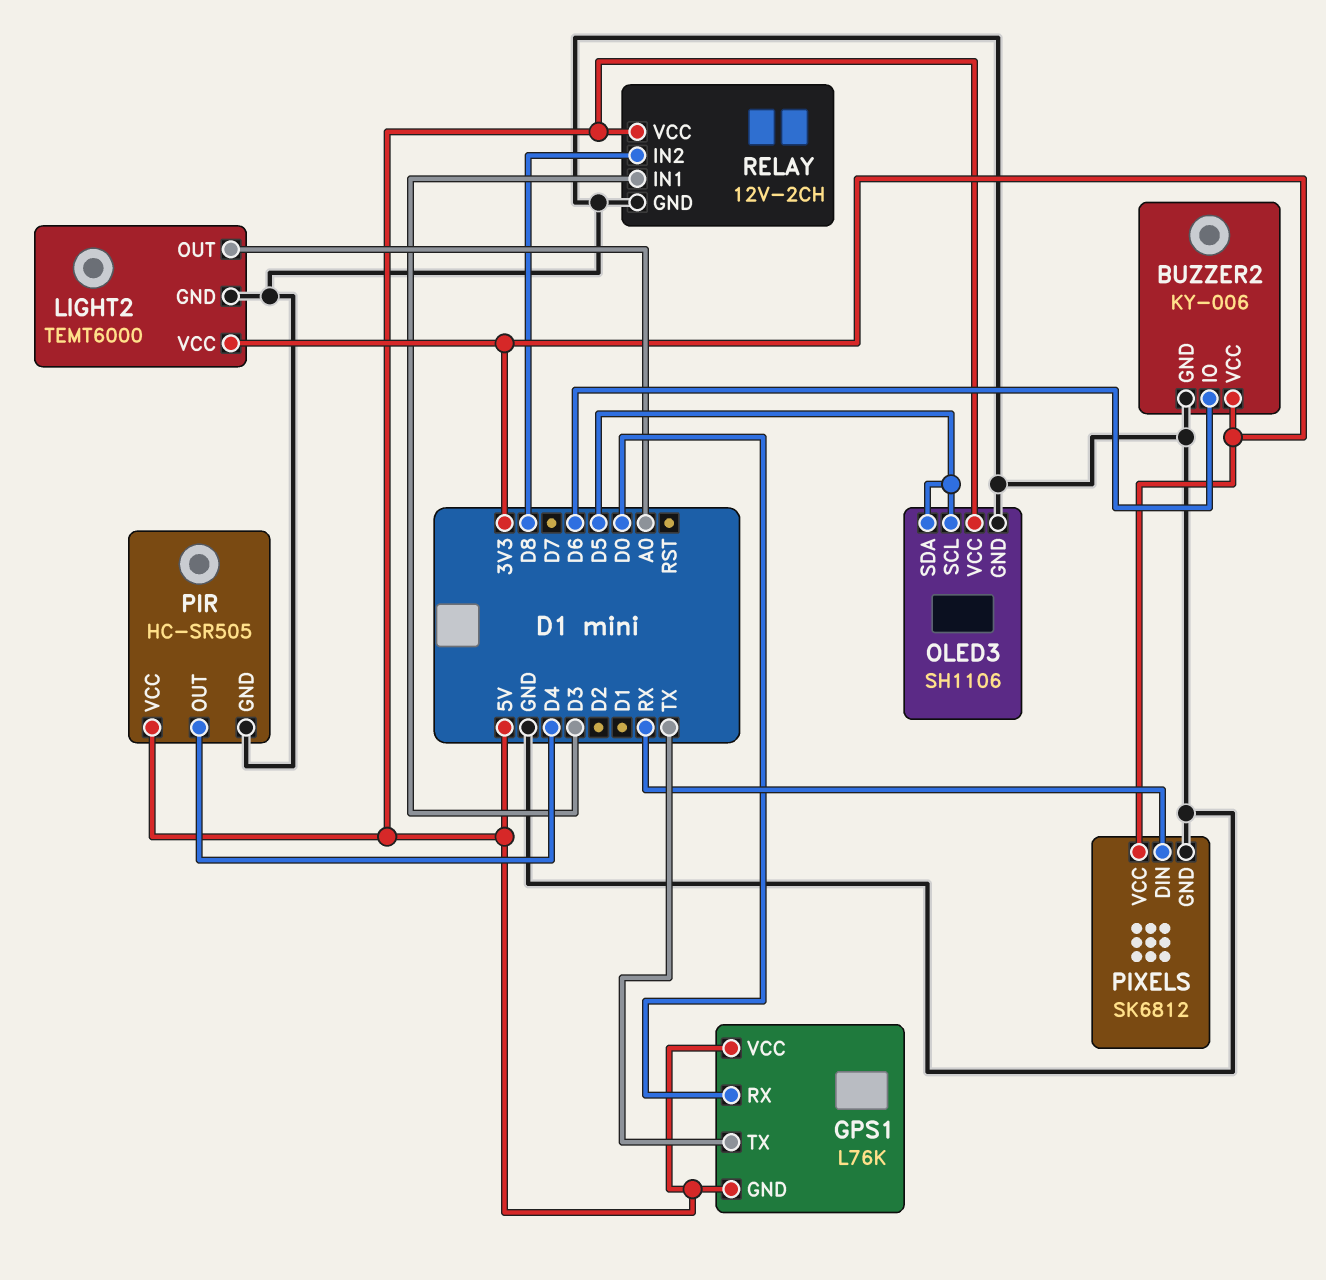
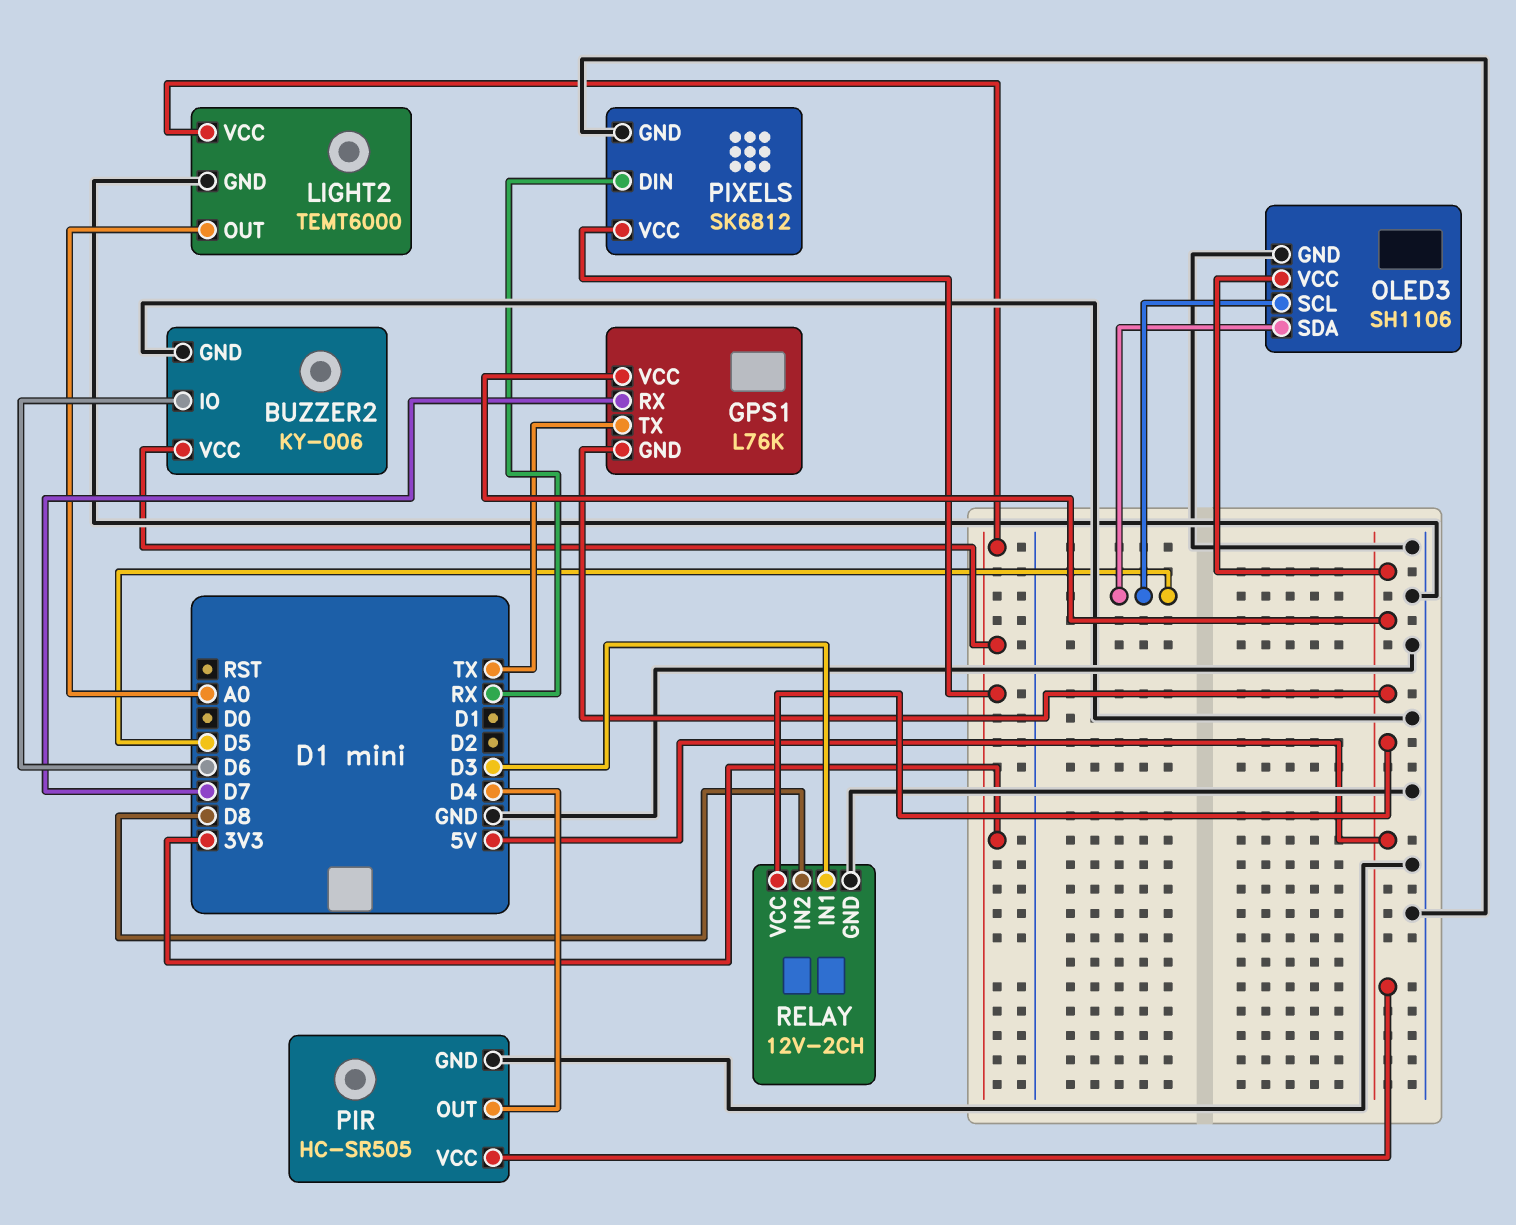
GPS1 pin RX: D0 -> D7

